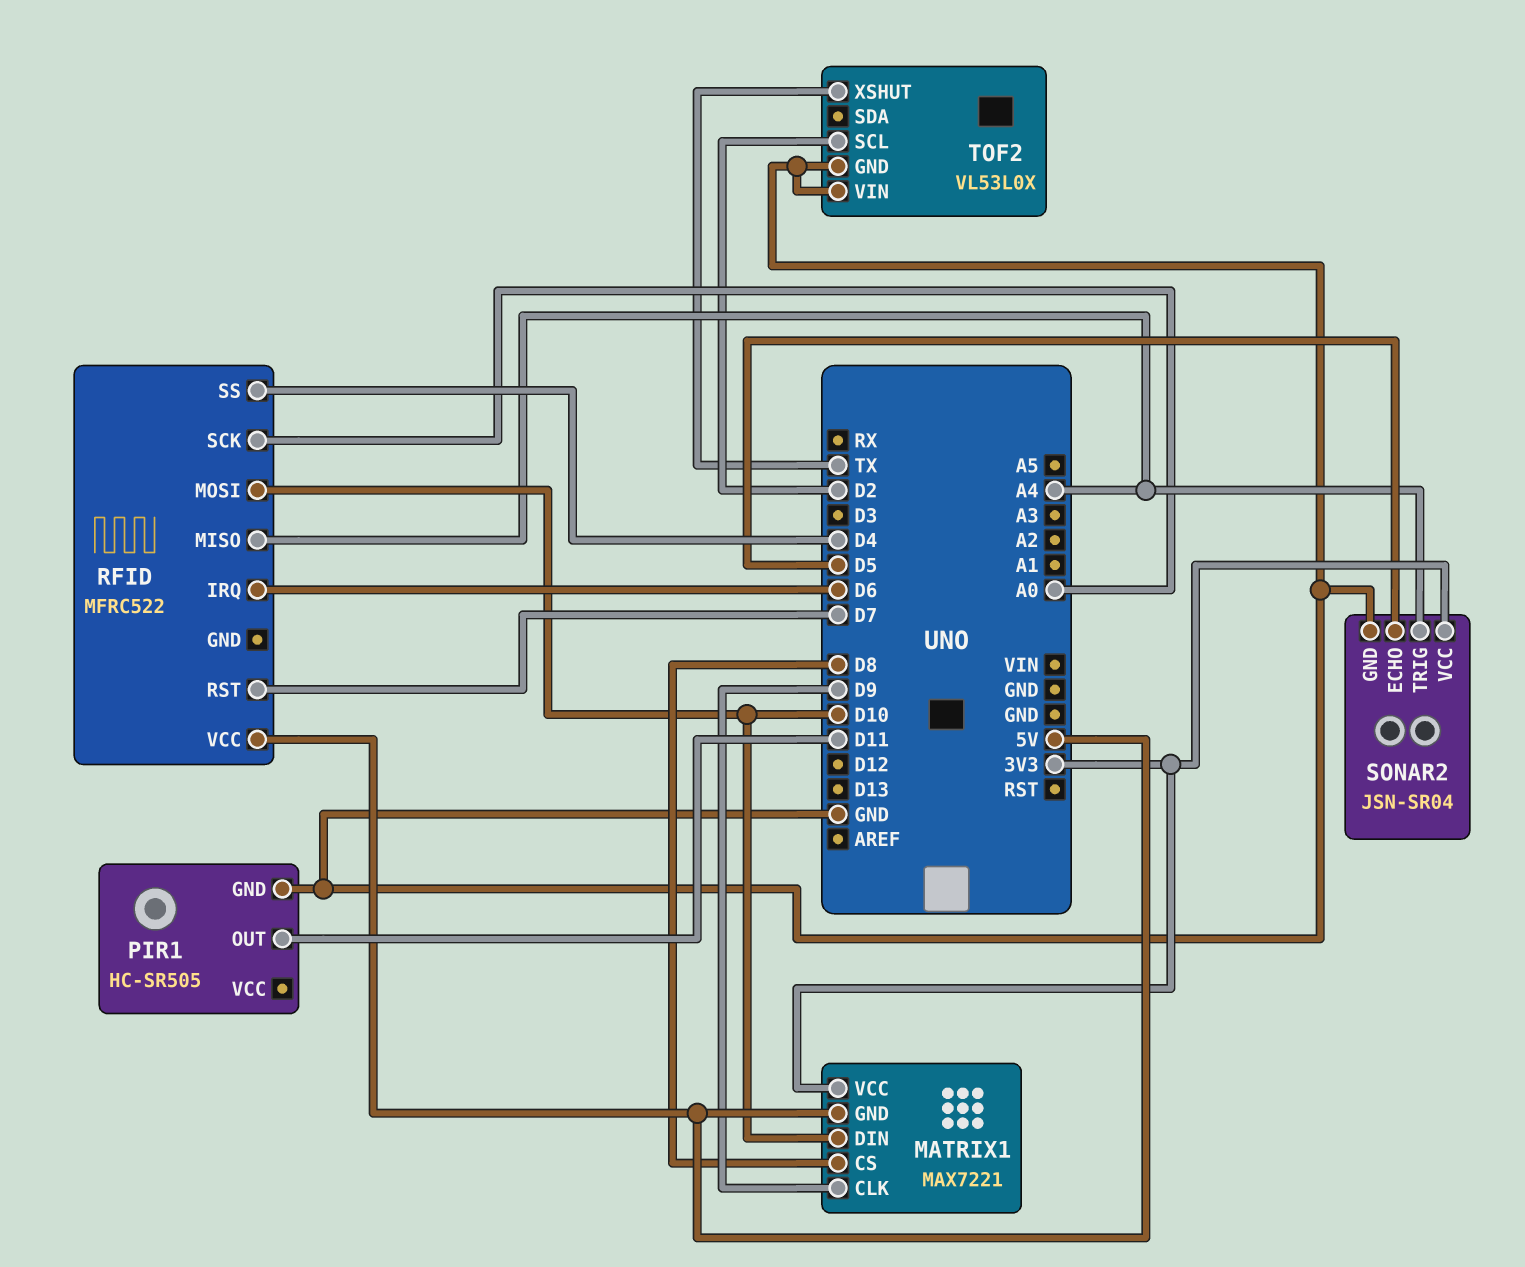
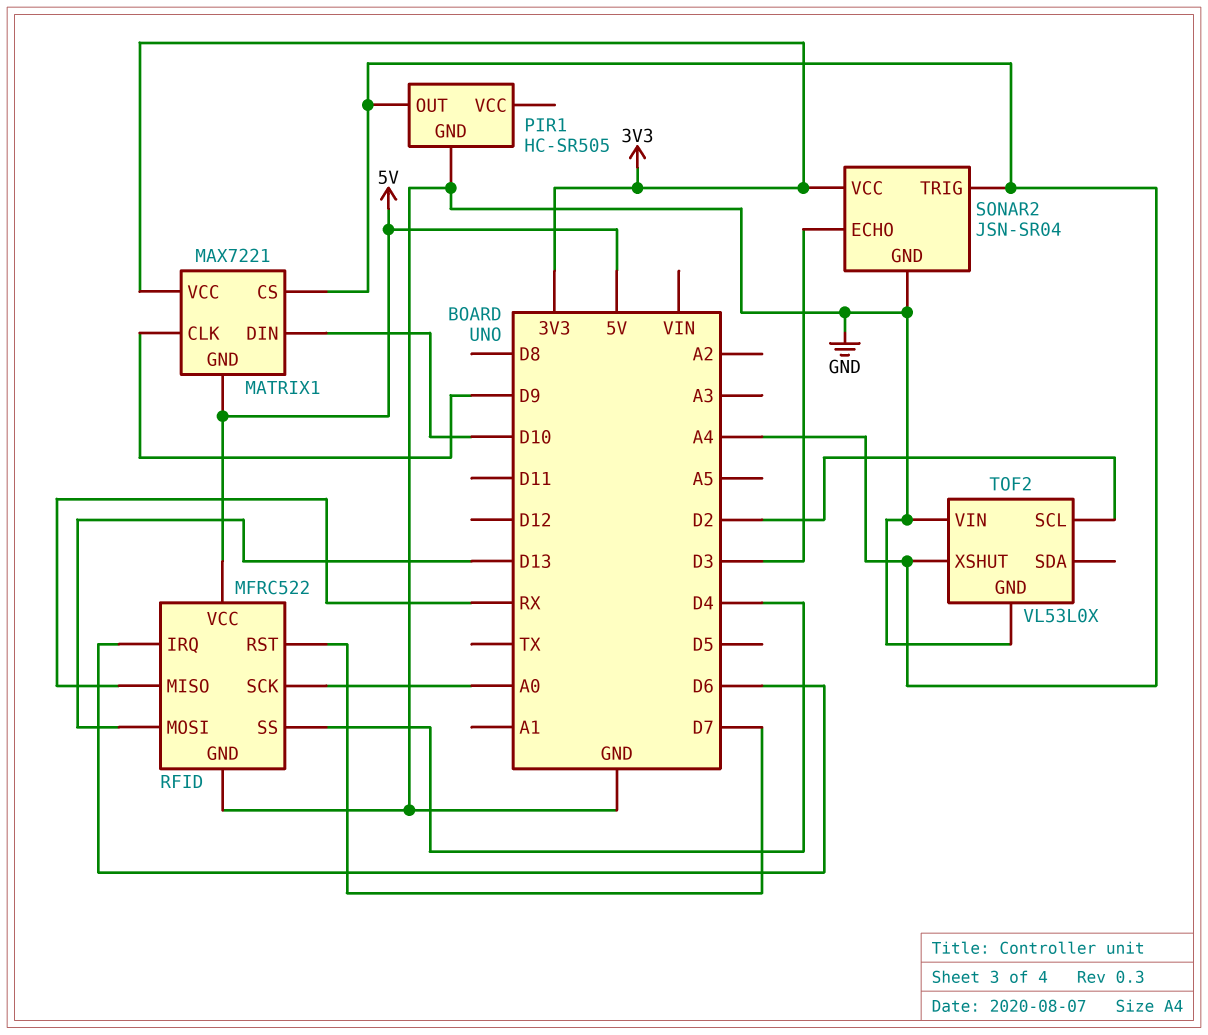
MATRIX1 pin CS: D8 -> A4
PIR1 pin OUT: D11 -> A4
RFID pin GND: none -> GND
RFID pin MISO: A4 -> RX
RFID pin MOSI: D10 -> D13
SONAR2 pin ECHO: D5 -> D3
TOF2 pin XSHUT: TX -> A4

